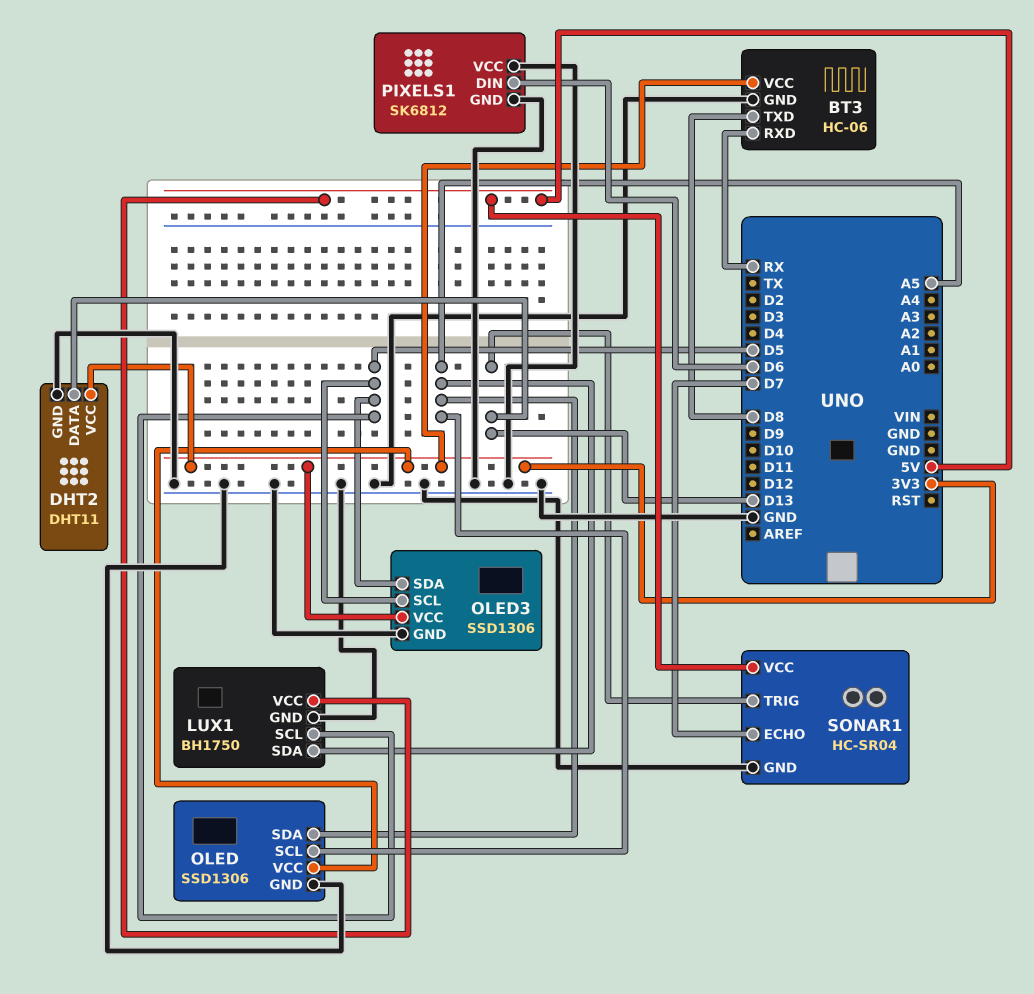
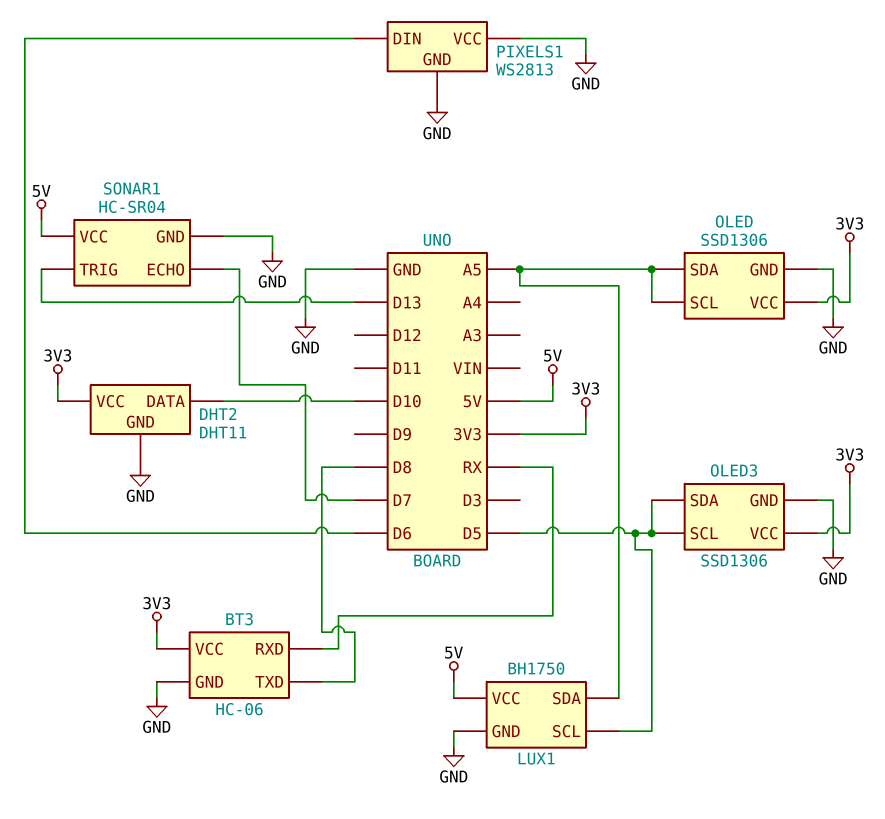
DHT2 pin DATA: D13 -> D10
PIXELS1: SK6812 -> WS2813

